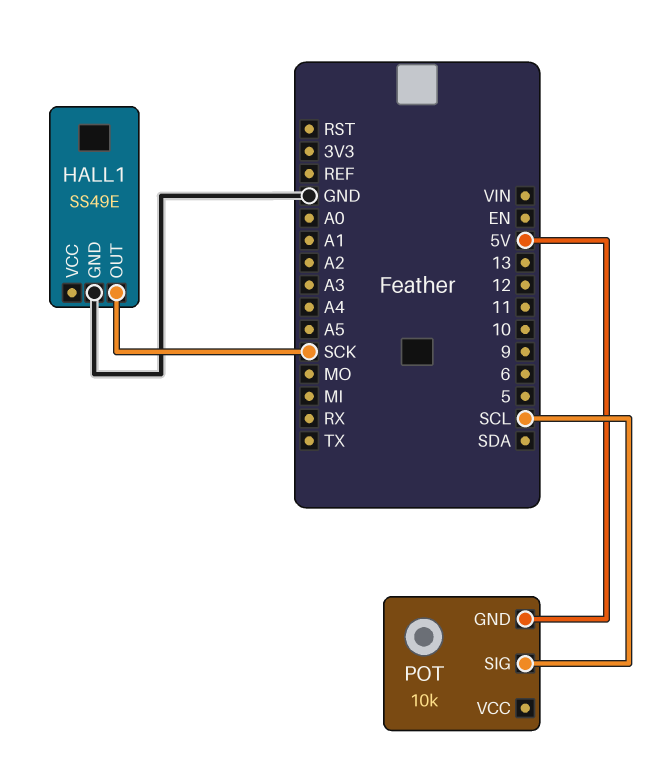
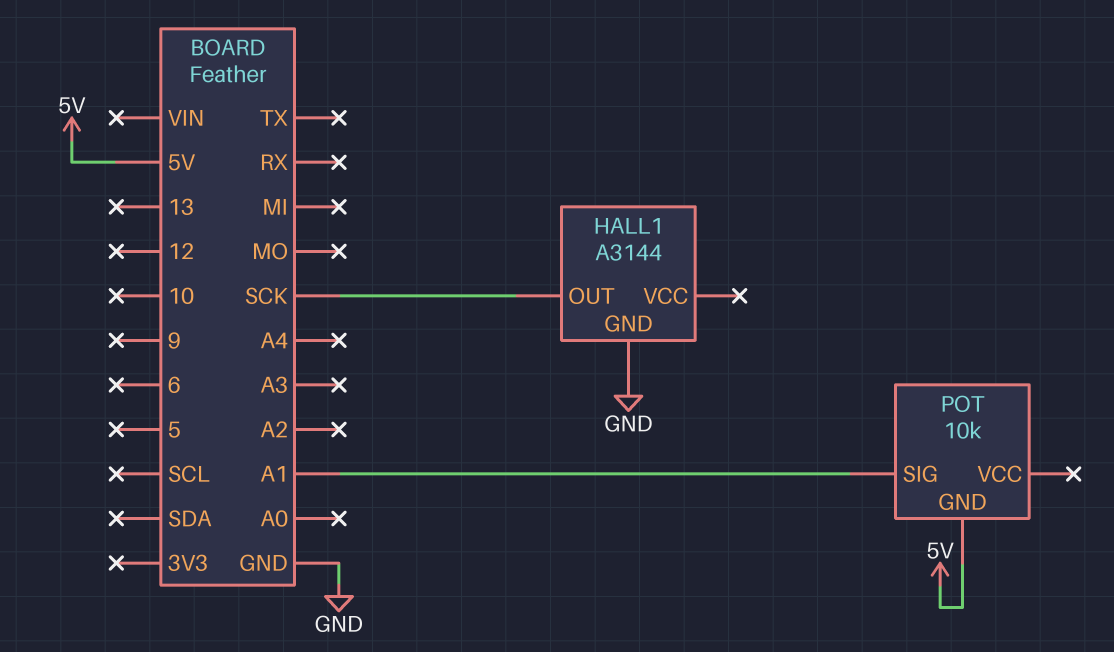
HALL1: SS49E -> A3144
POT pin SIG: SCL -> A1

